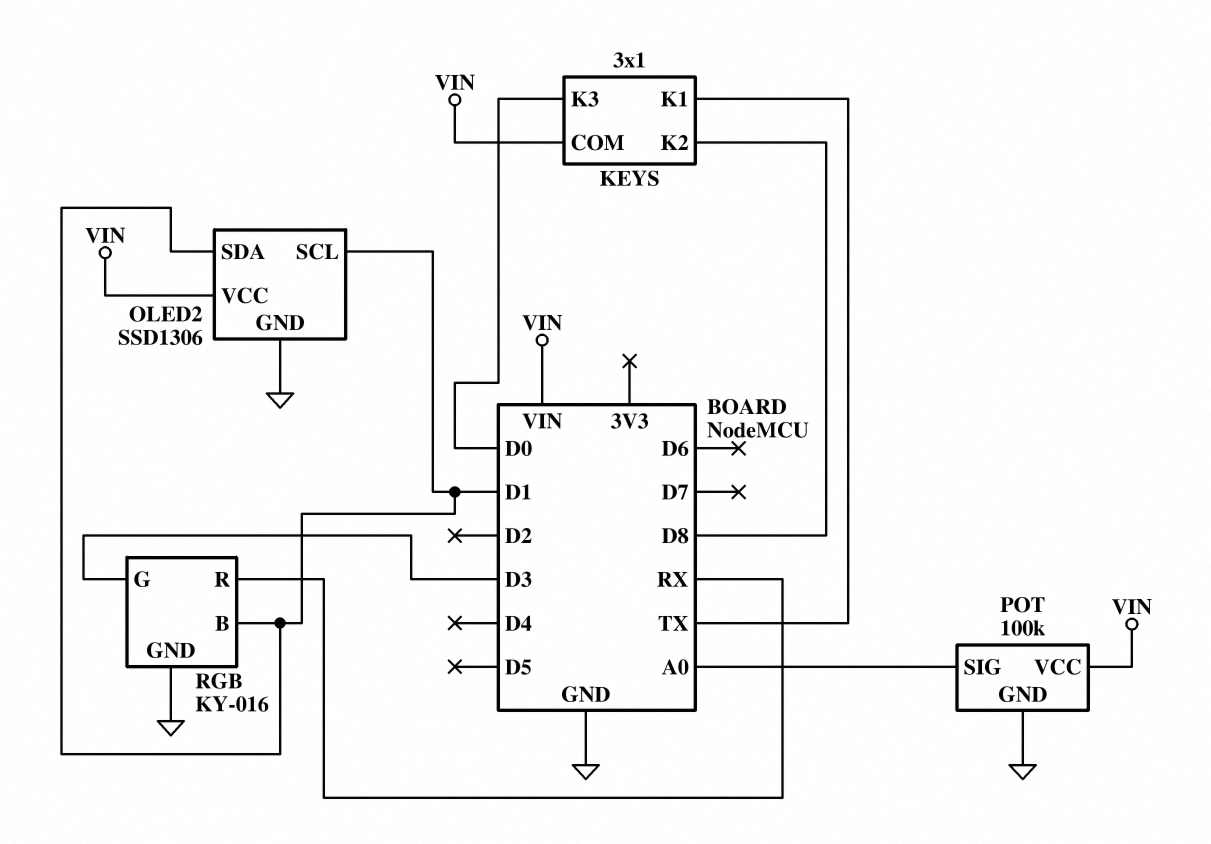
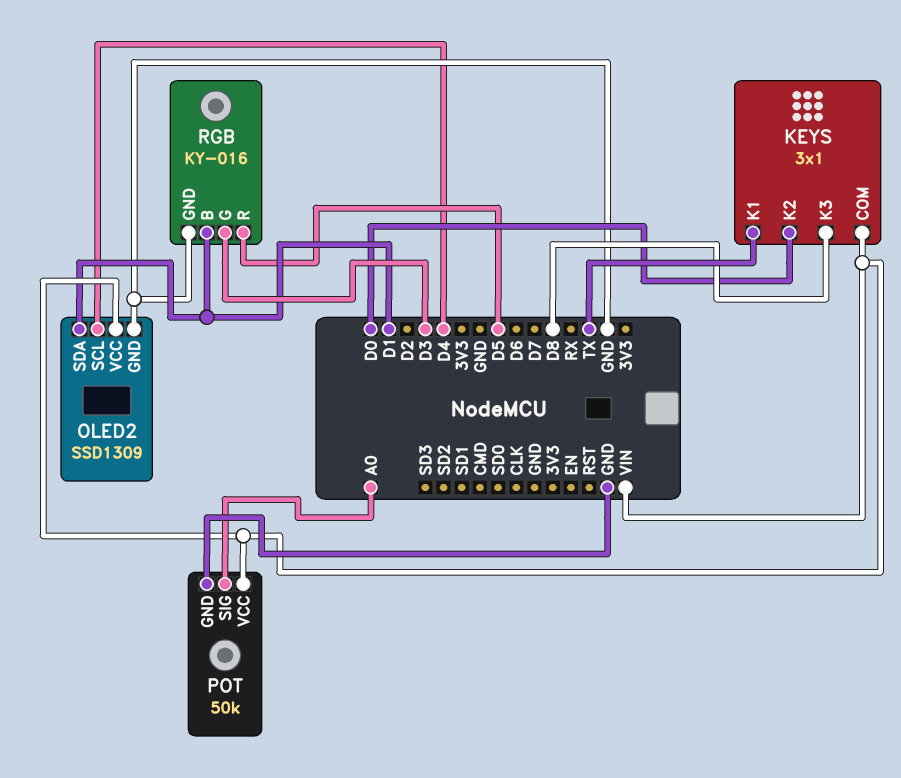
KEYS pin K2: D8 -> D0
KEYS pin K3: D0 -> D8
OLED2: SSD1306 -> SSD1309
OLED2 pin SCL: D1 -> D4
POT: 100k -> 50k
RGB pin R: RX -> D5

